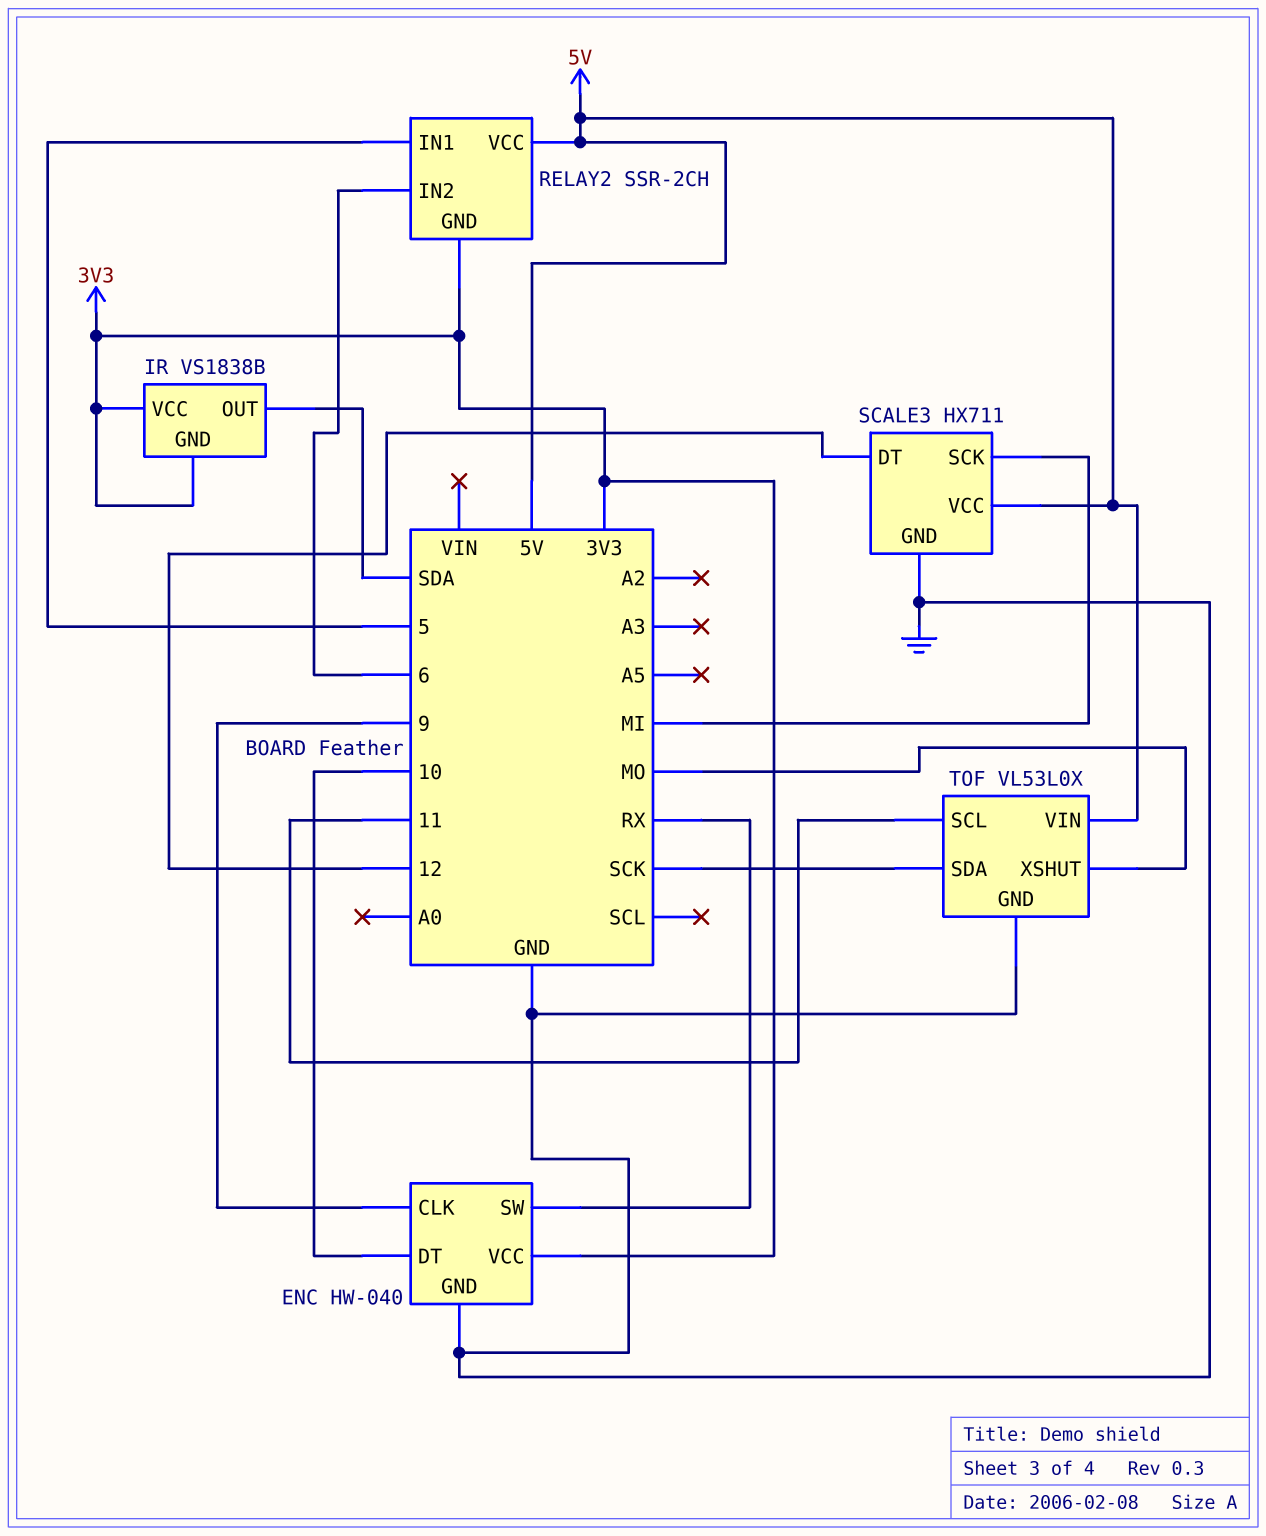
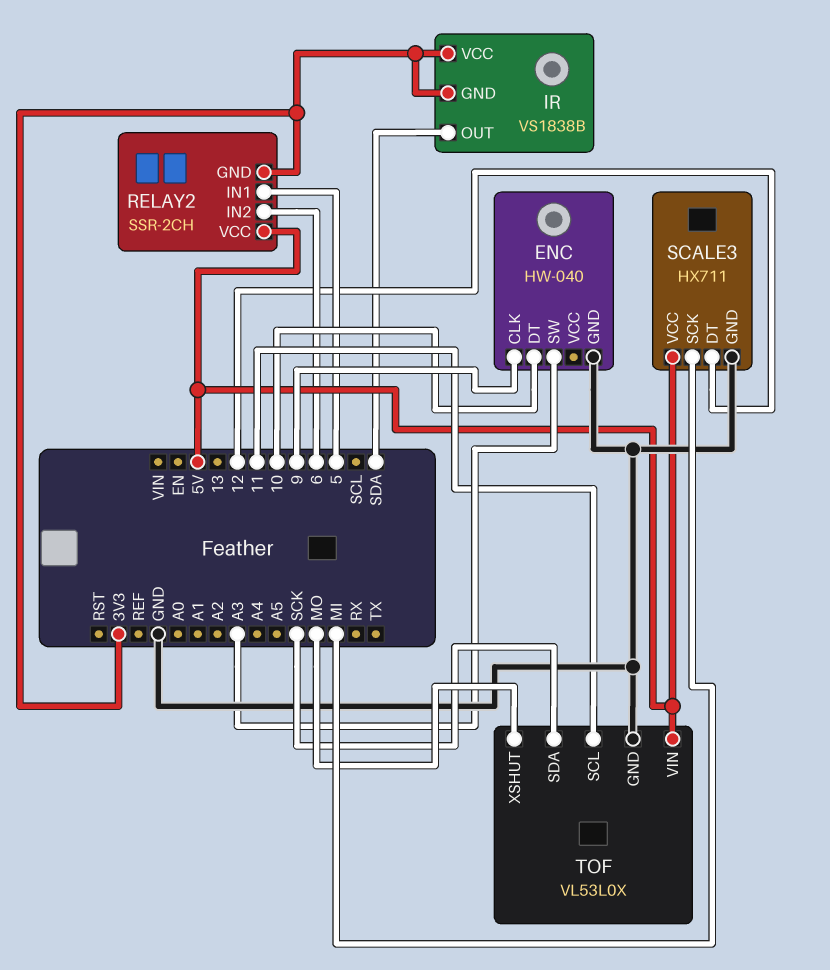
ENC pin SW: RX -> A3
ENC pin VCC: 3V3 -> none

